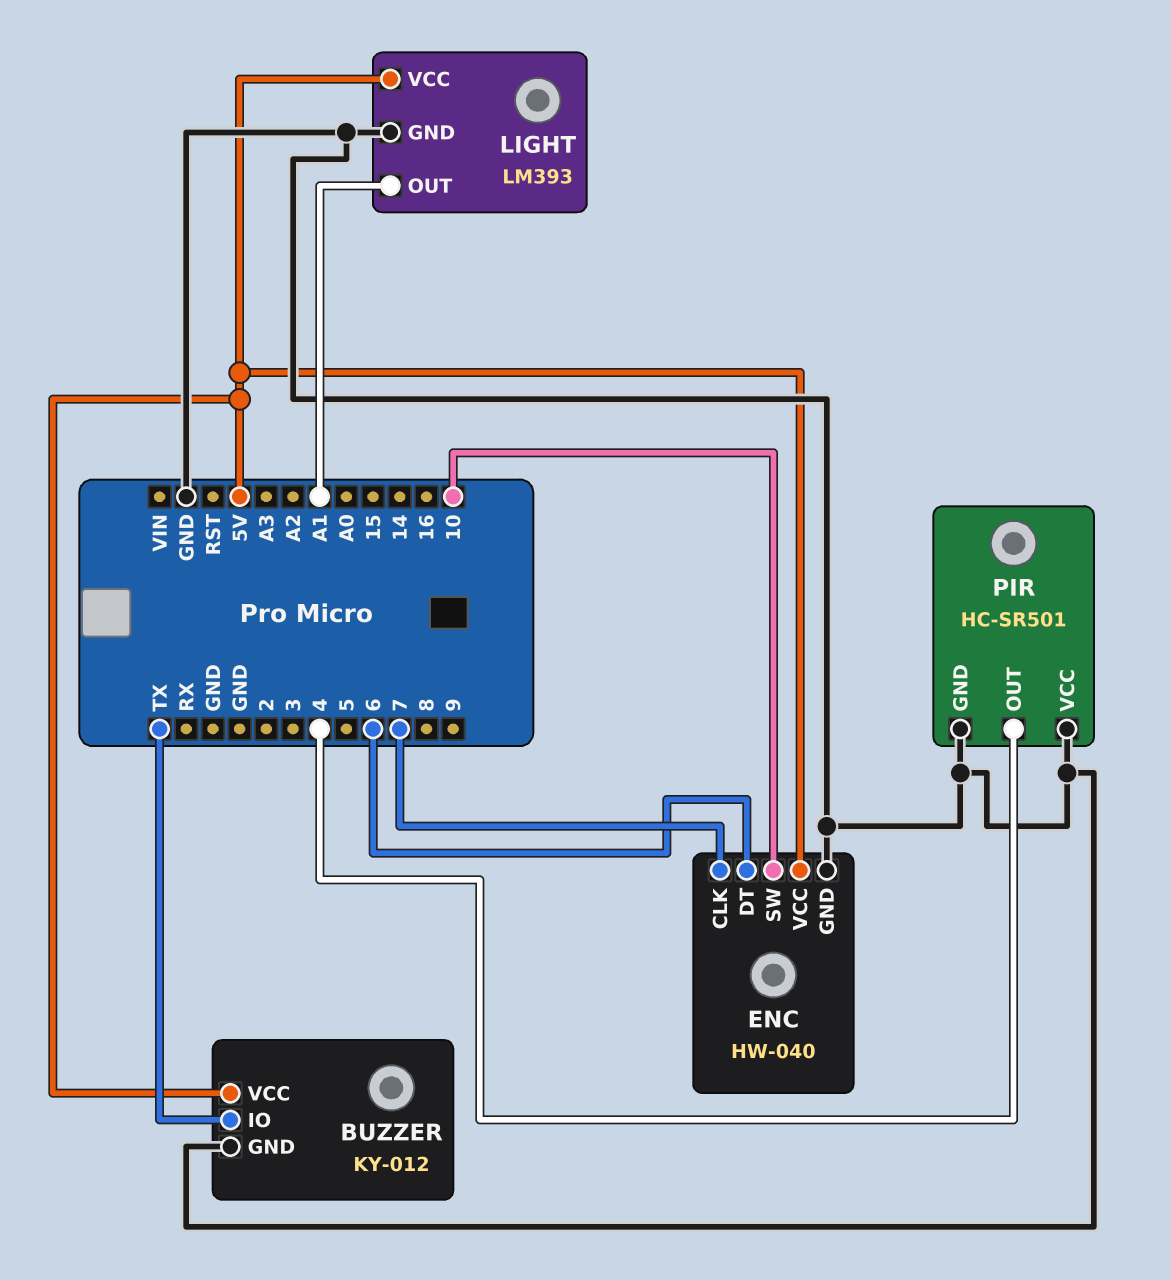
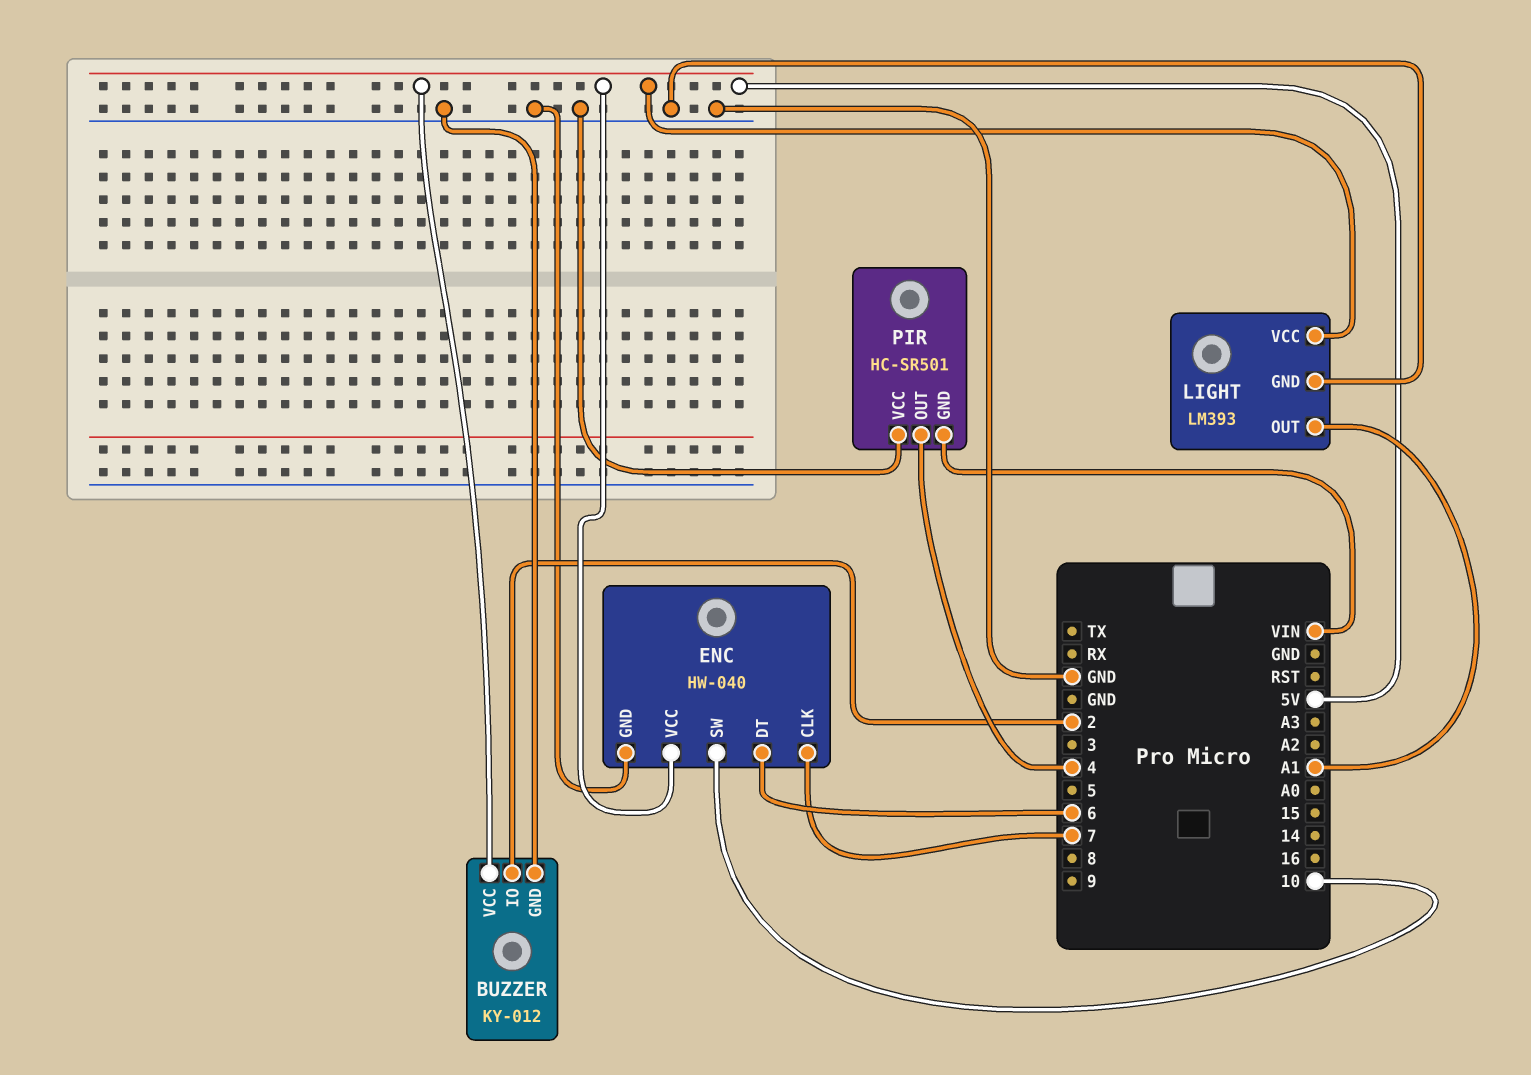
BUZZER pin IO: TX -> 2
PIR pin GND: GND -> VIN

